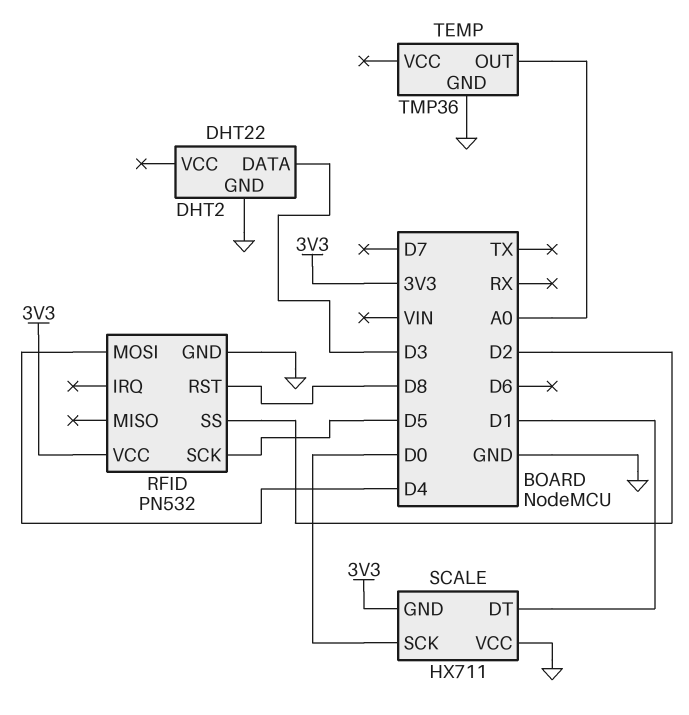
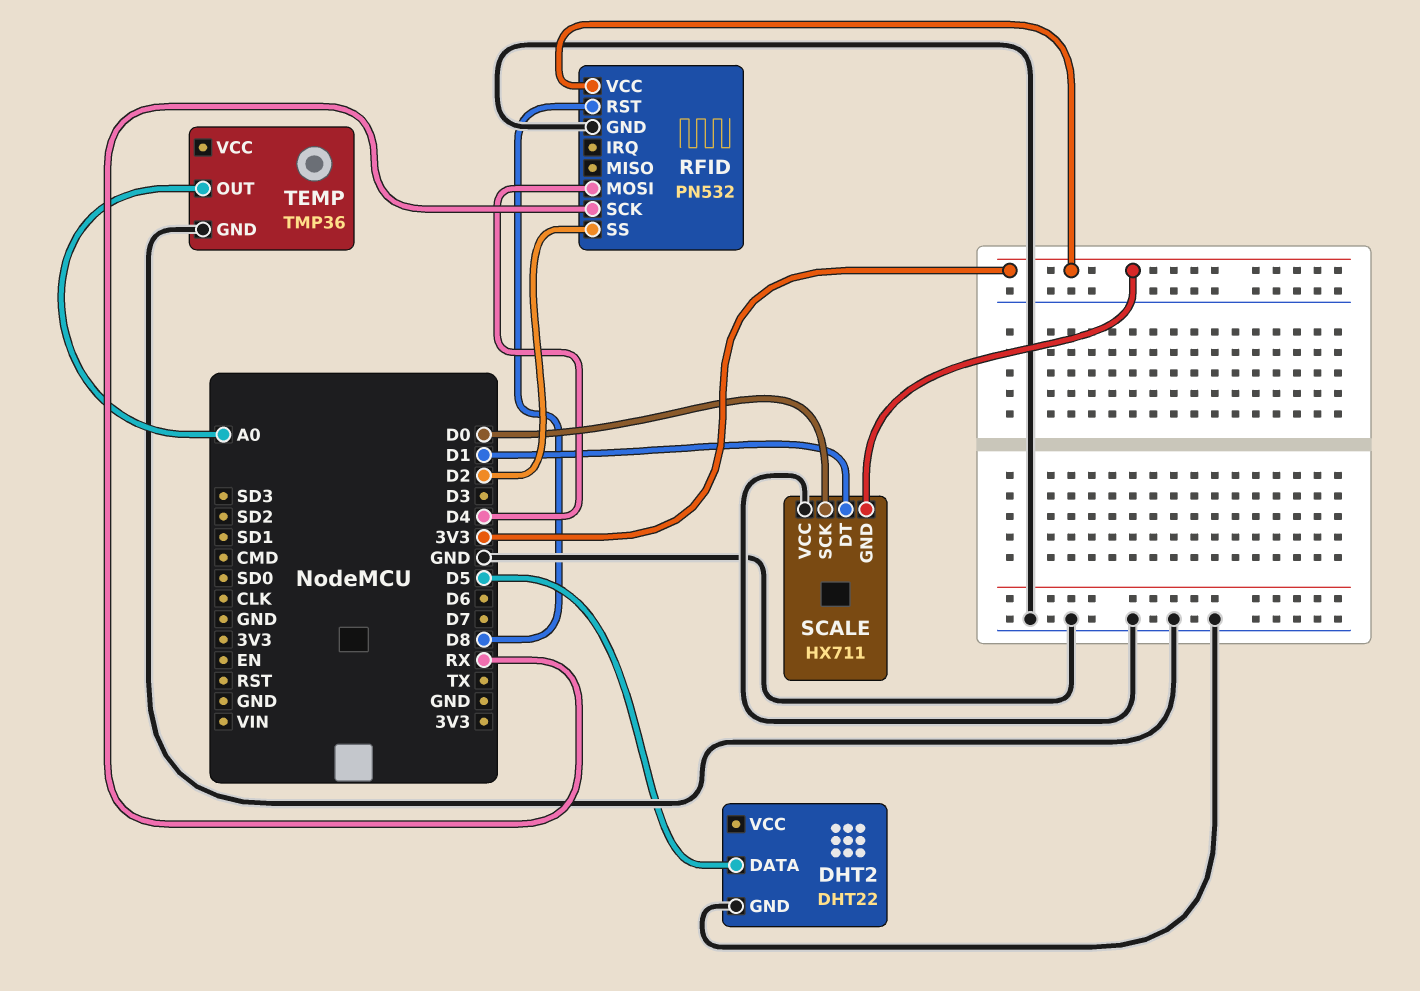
DHT2 pin DATA: D3 -> D5
RFID pin SCK: D5 -> RX

